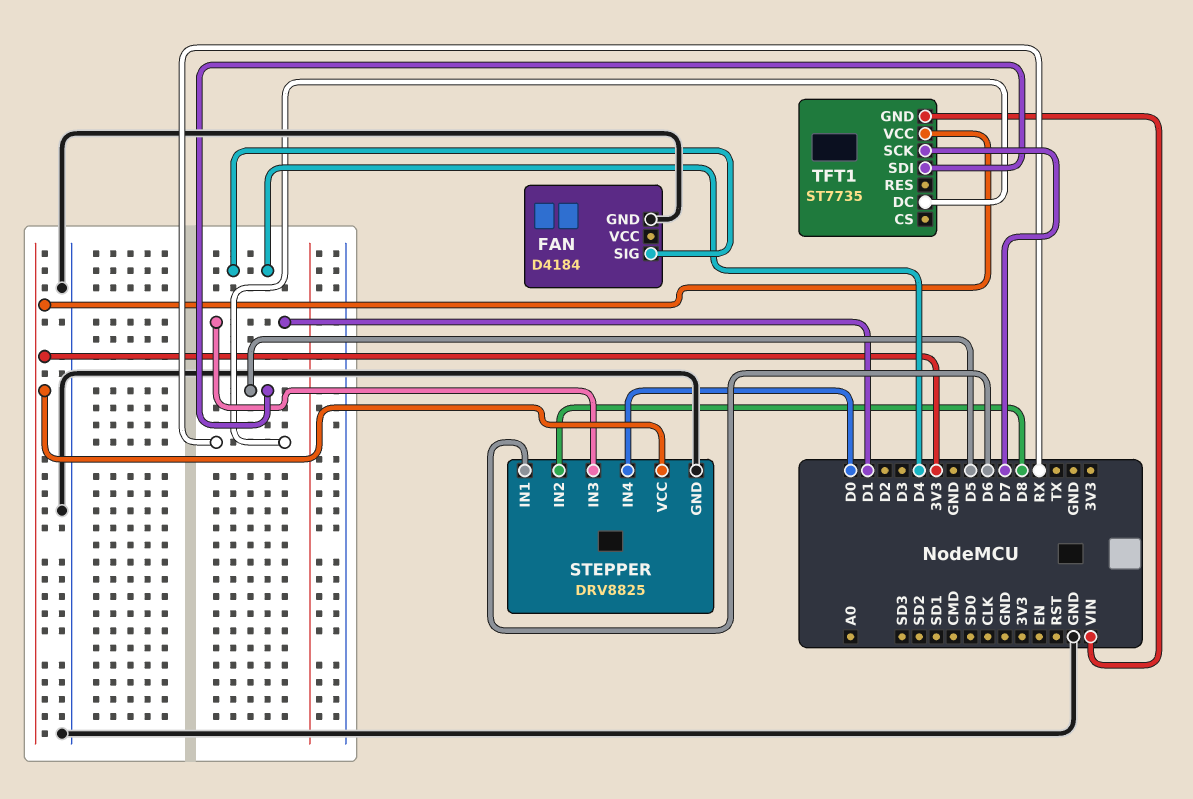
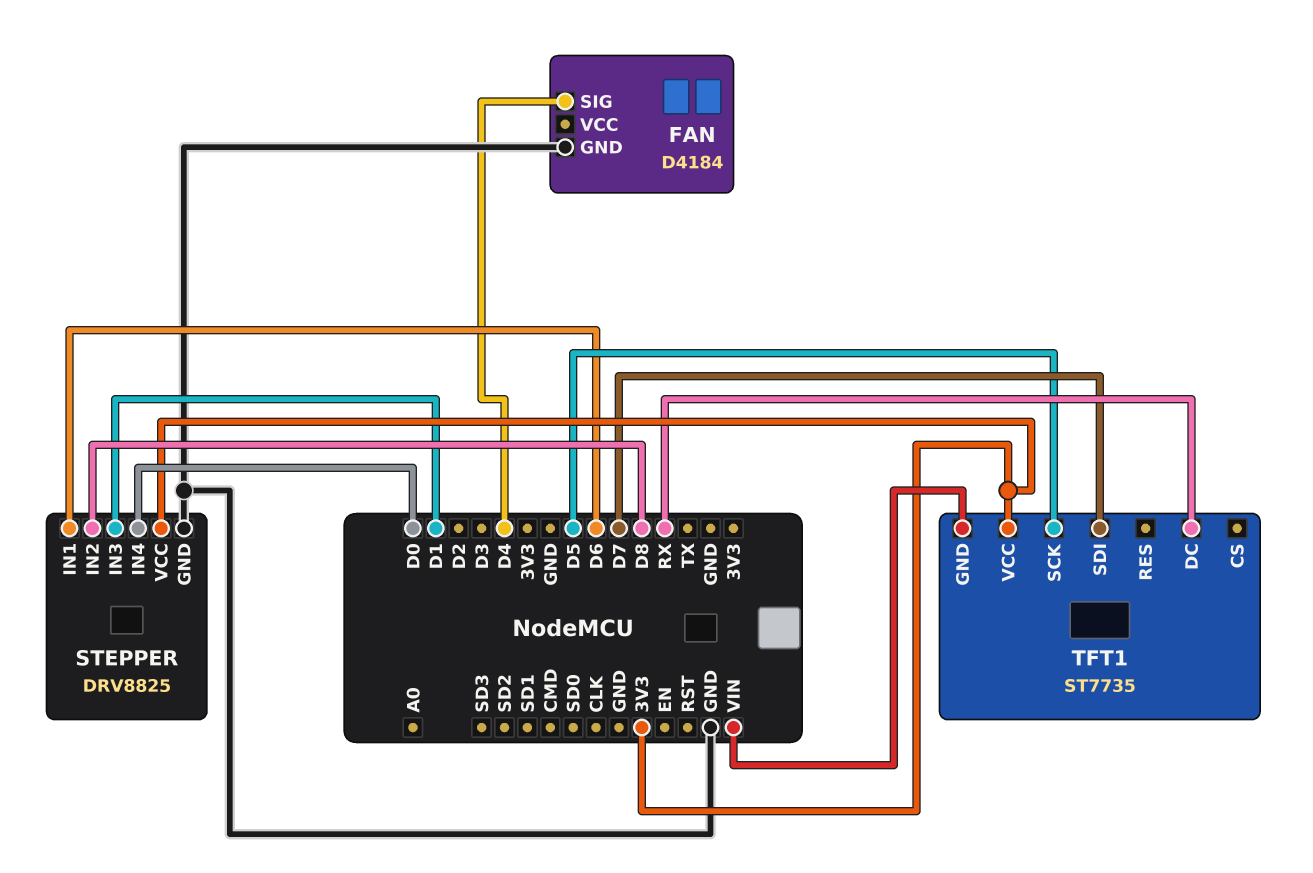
TFT1 pin SCK: D7 -> D5
TFT1 pin SDI: D5 -> D7

